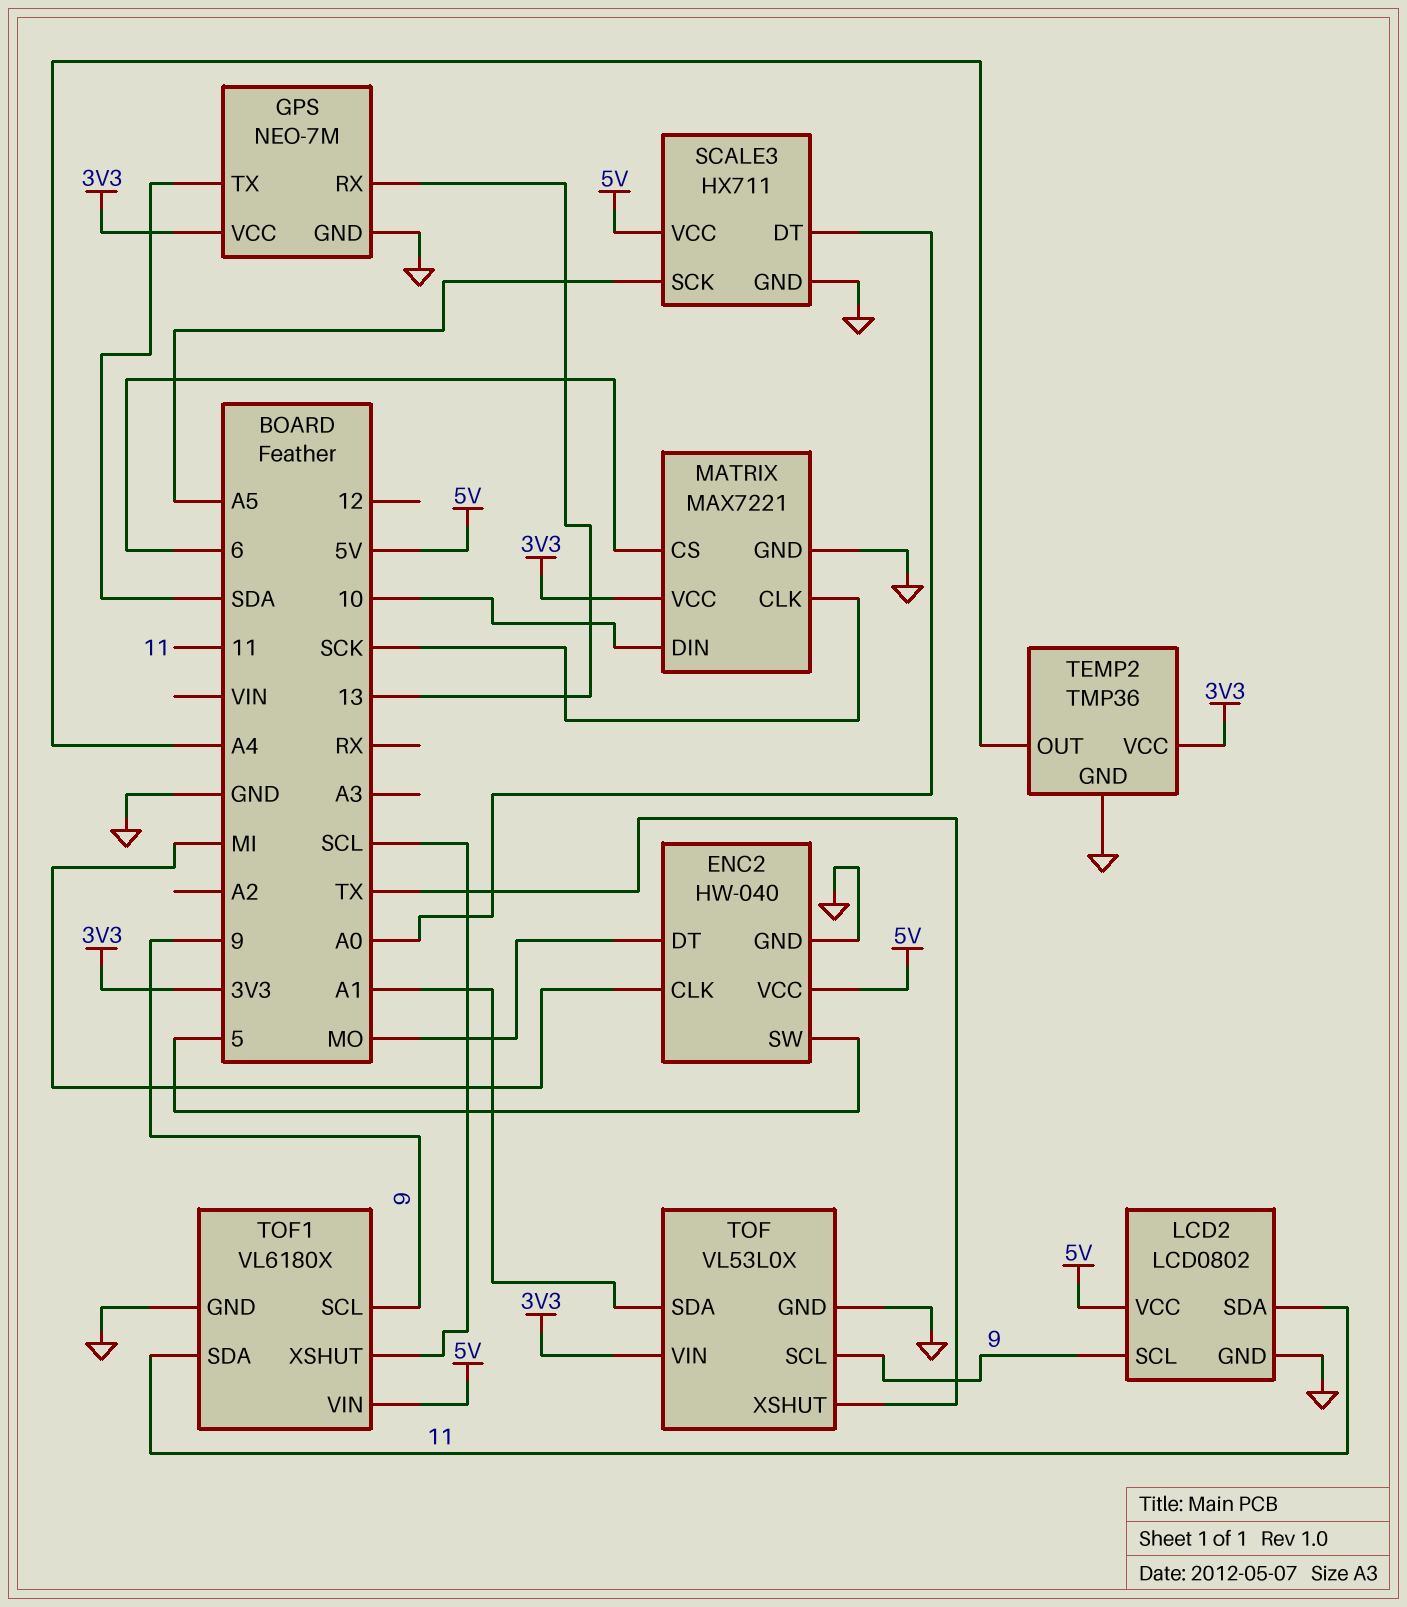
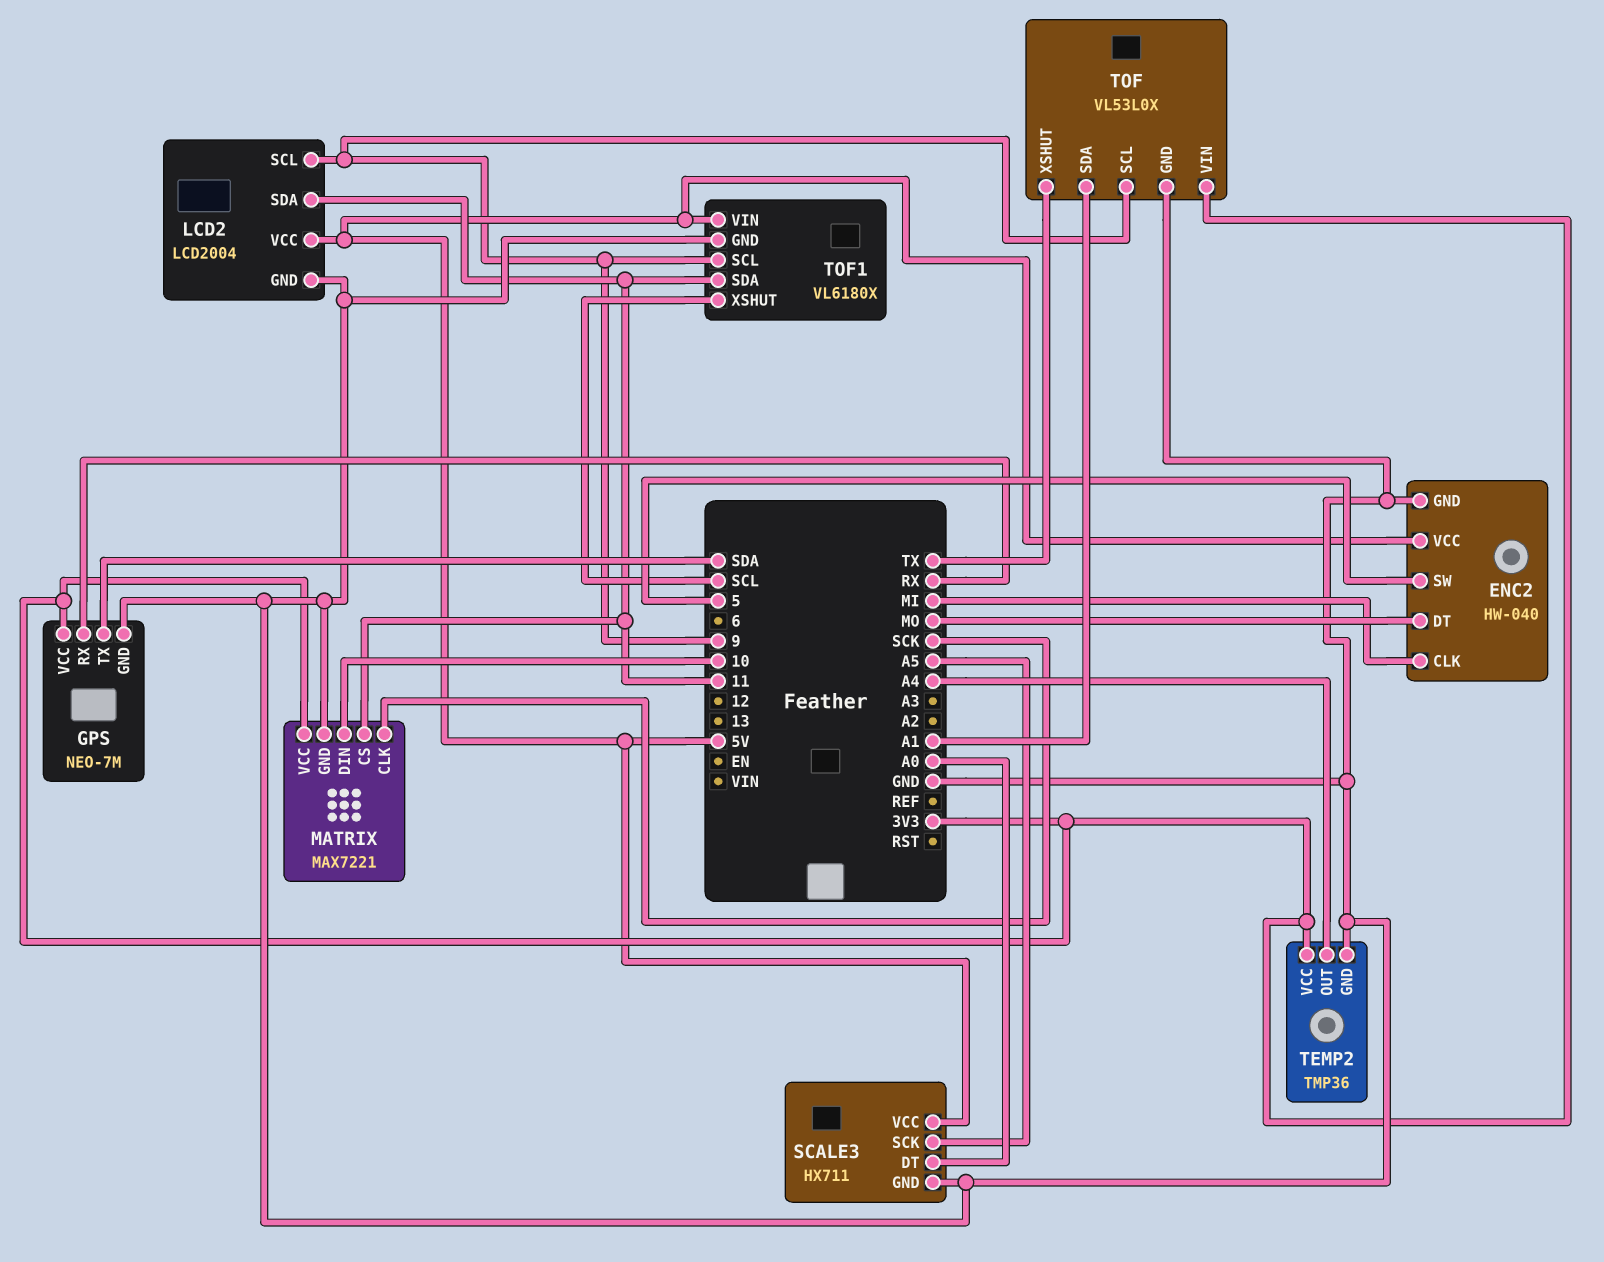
GPS pin RX: 13 -> RX
LCD2: LCD0802 -> LCD2004
MATRIX pin CS: 6 -> 11

